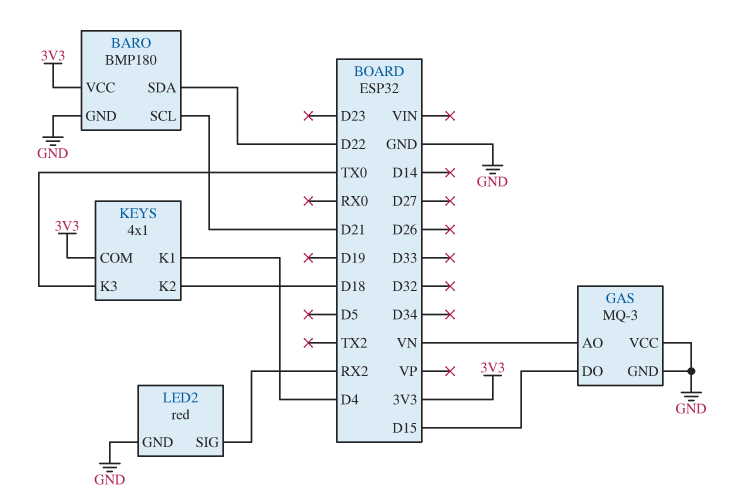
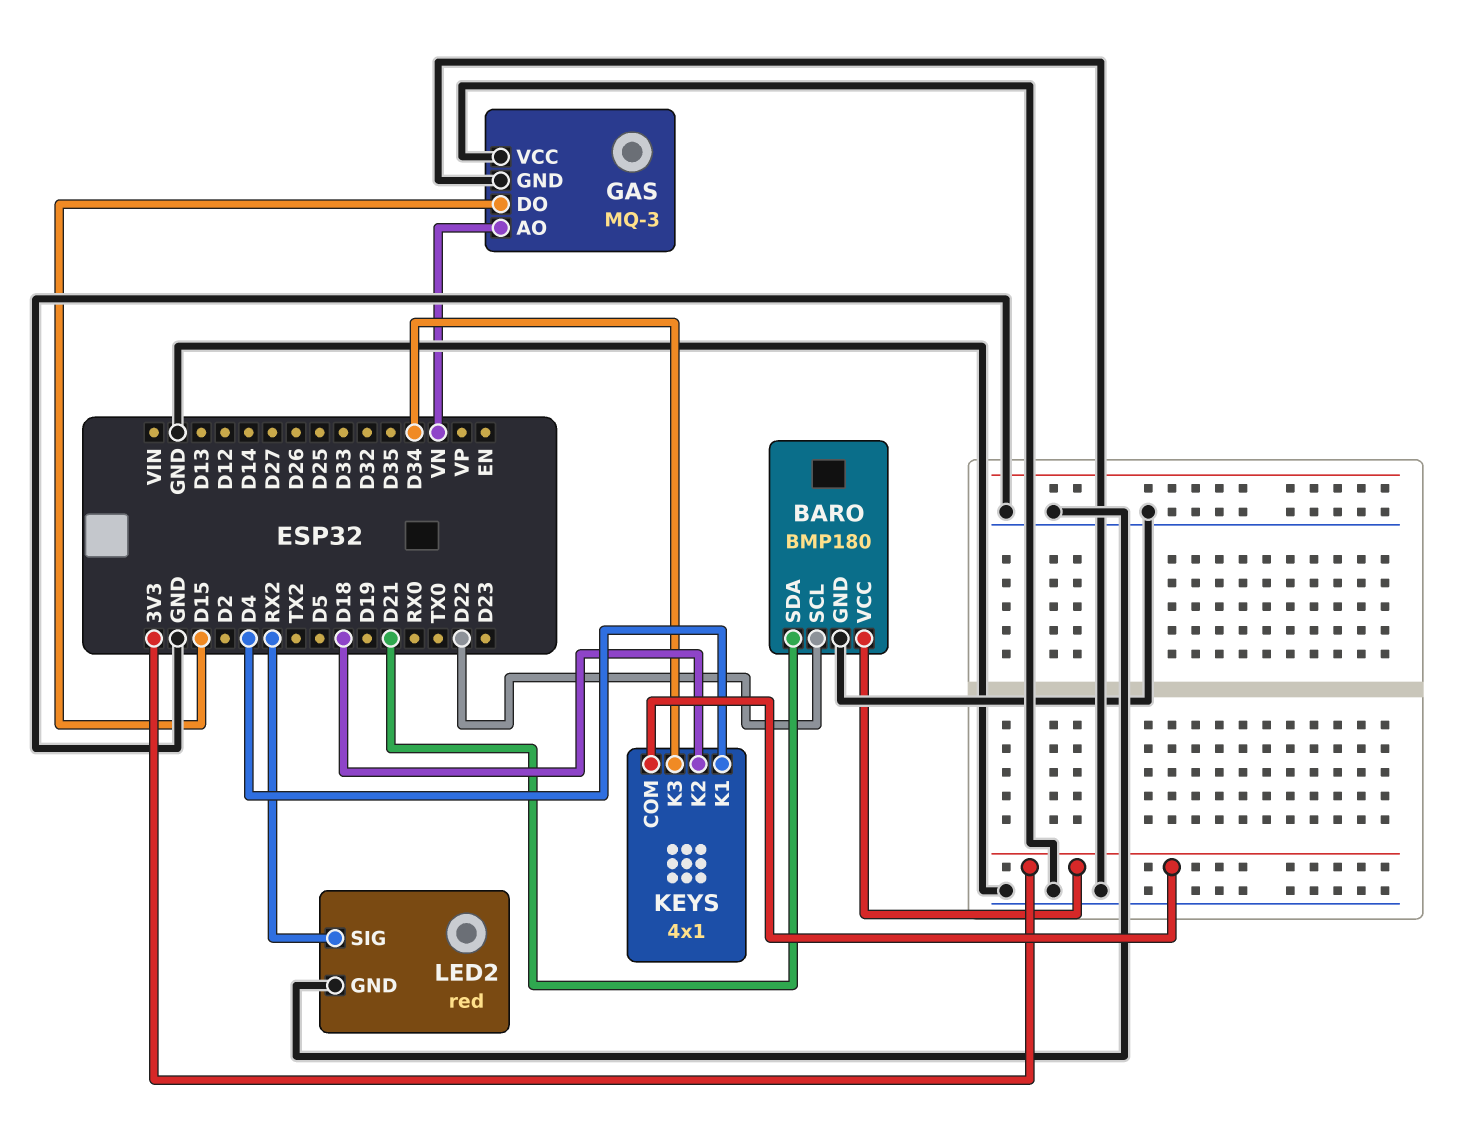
BARO pin SCL: D21 -> D22
BARO pin SDA: D22 -> D21
KEYS pin K3: TX0 -> D34

